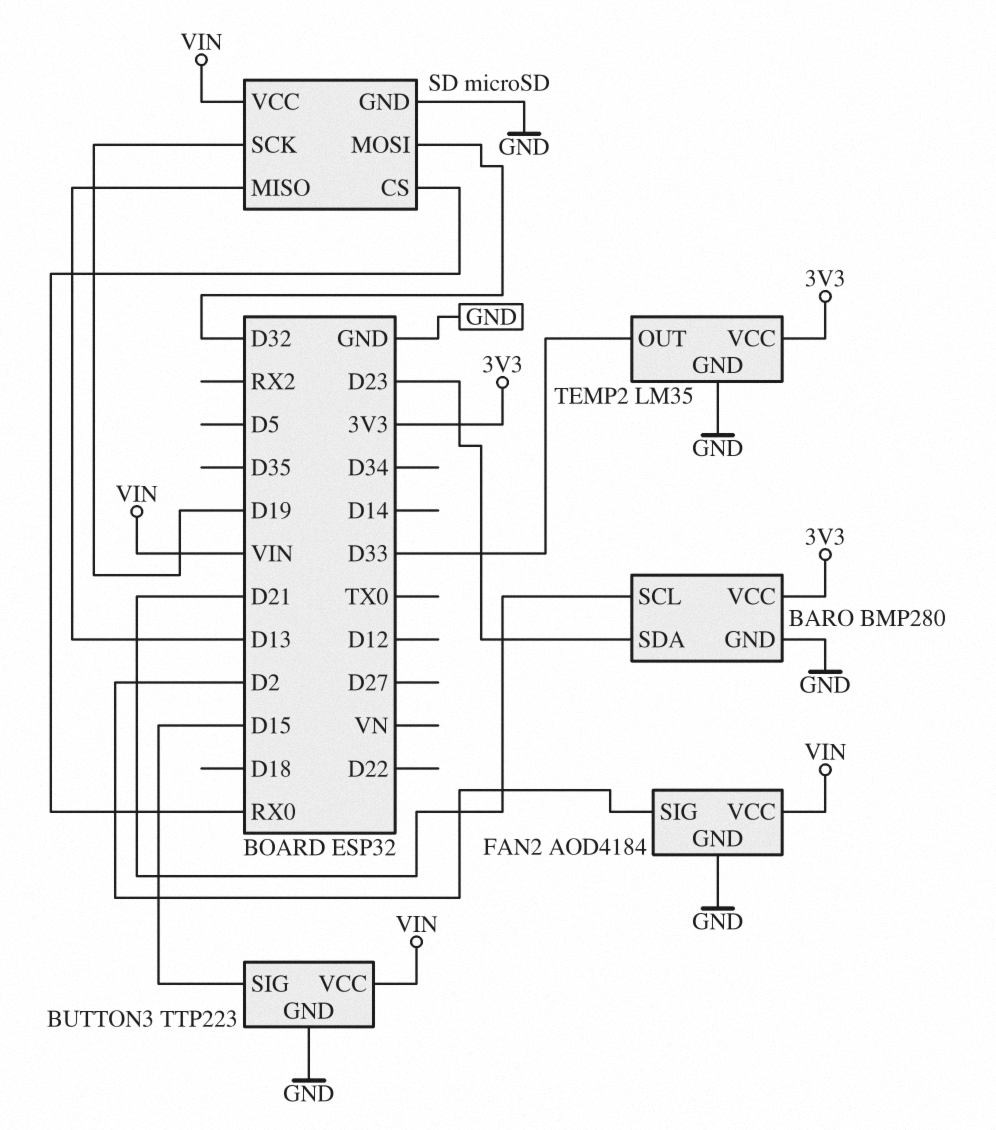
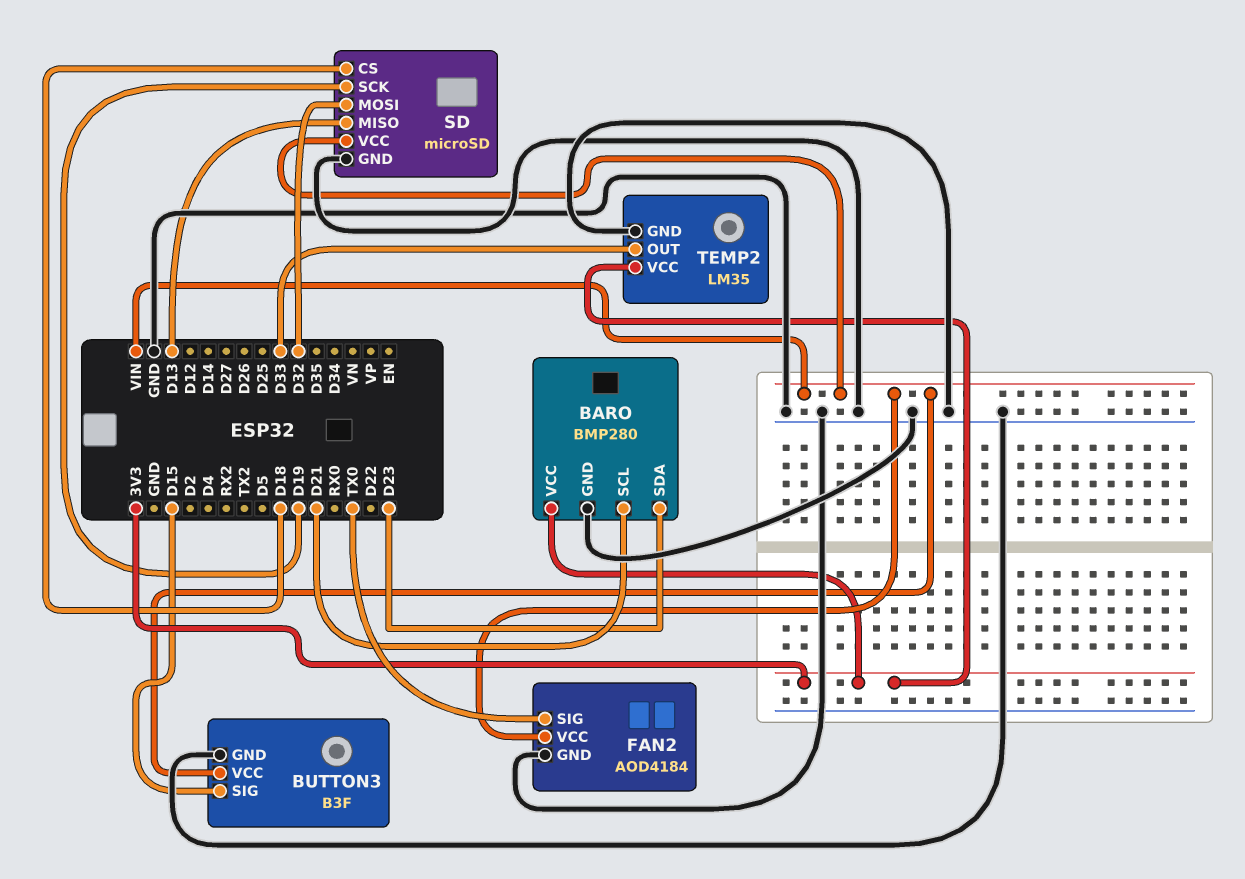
BUTTON3: TTP223 -> B3F
FAN2 pin SIG: D2 -> TX0
SD pin CS: RX0 -> D18

